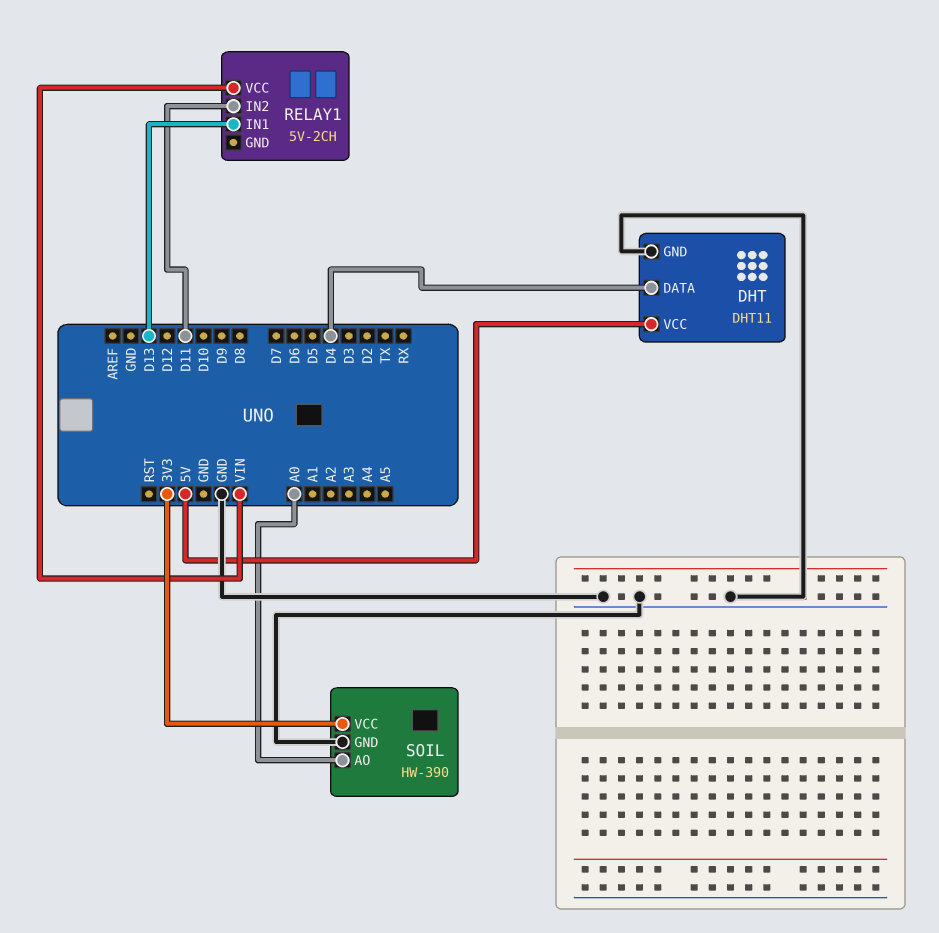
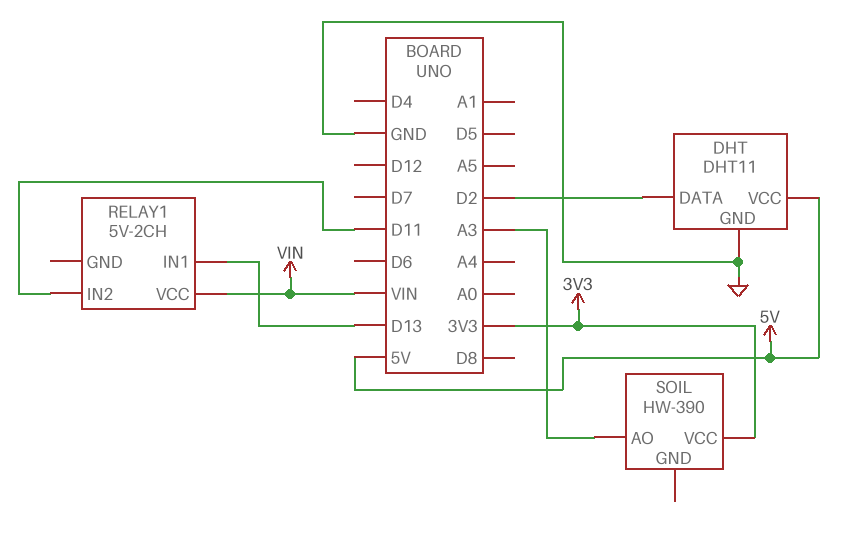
DHT pin DATA: D4 -> D2
SOIL pin AO: A0 -> A3
SOIL pin GND: GND -> none

